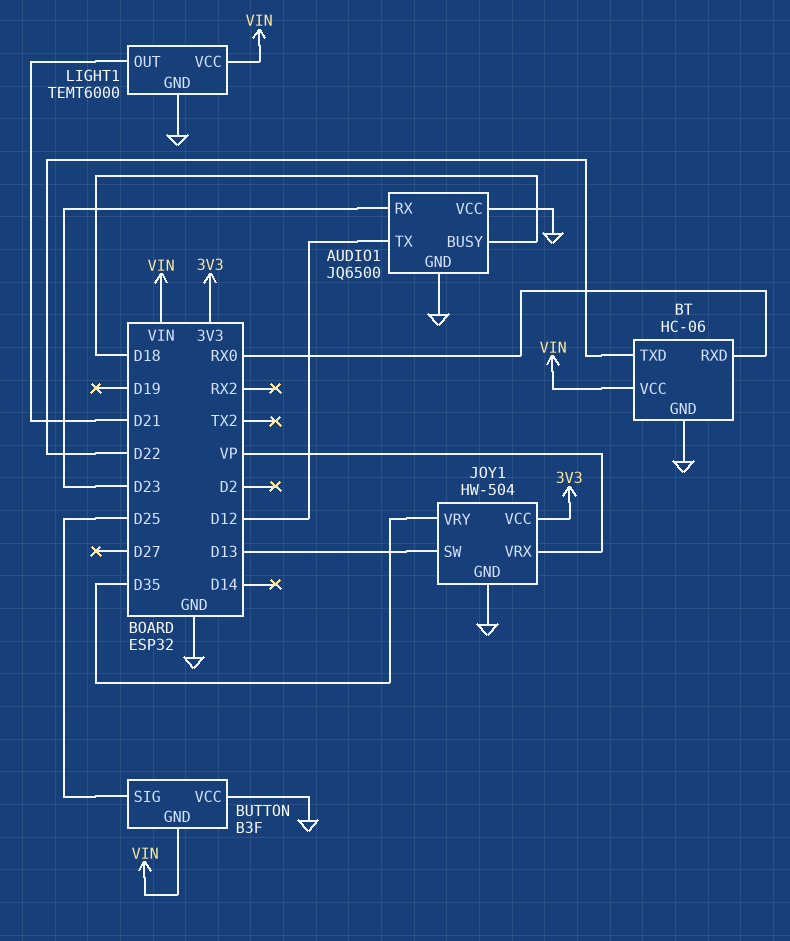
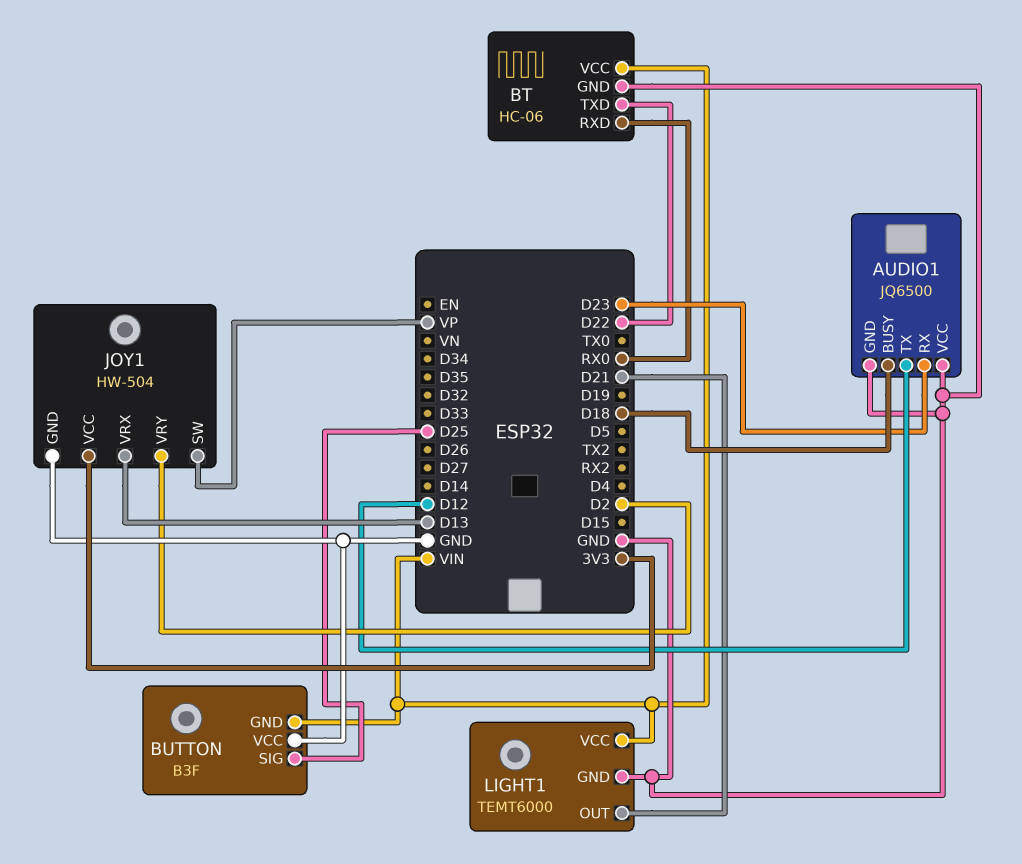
JOY1 pin SW: D13 -> VP
JOY1 pin VRX: VP -> D13
JOY1 pin VRY: D35 -> D2

